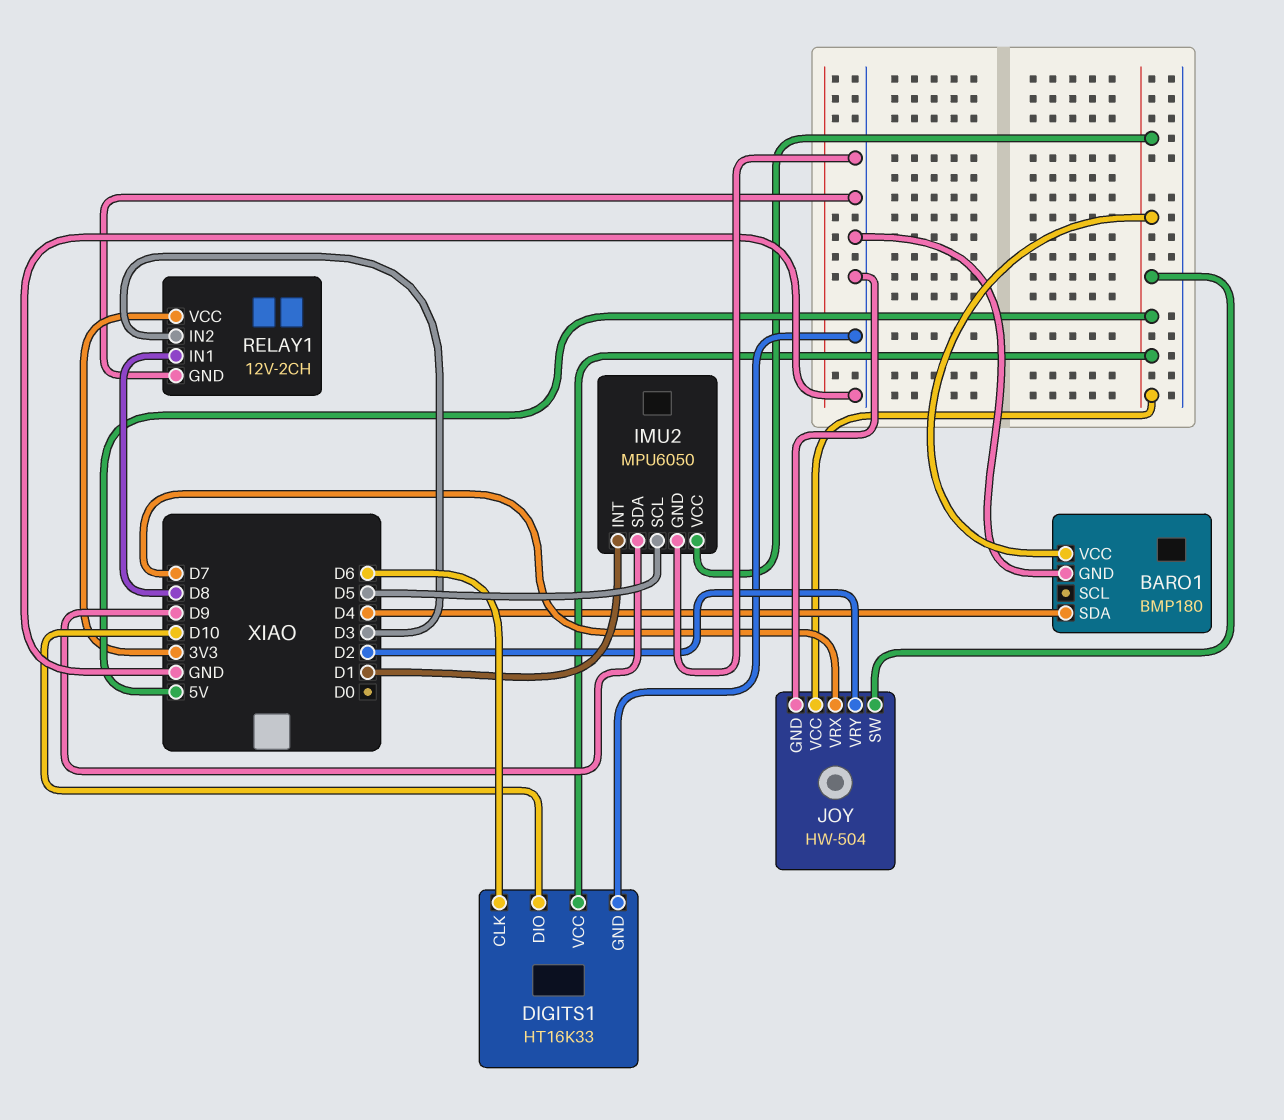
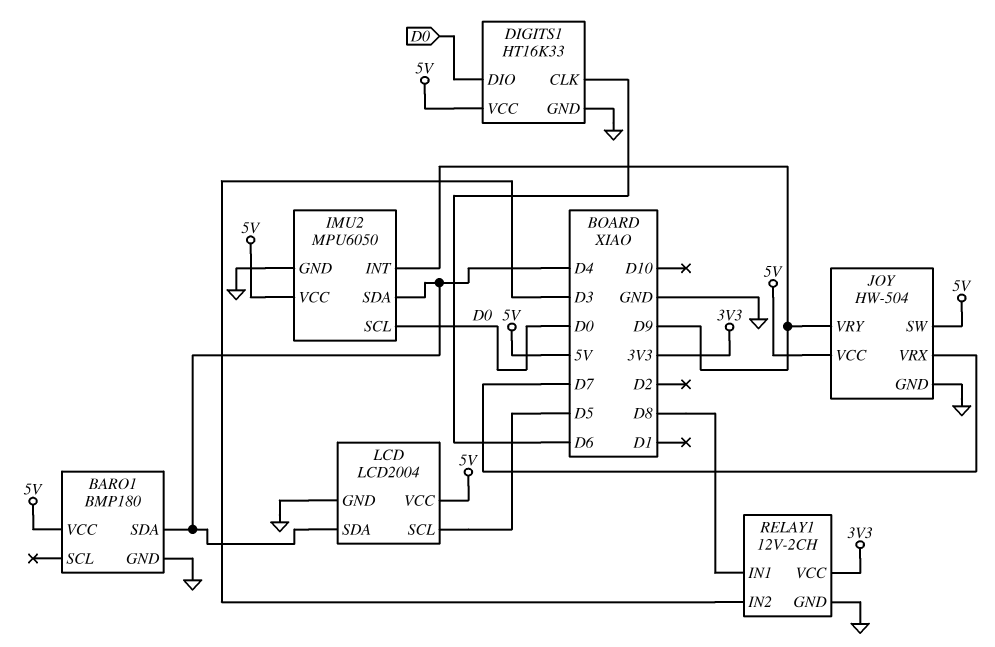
DIGITS1 pin DIO: D10 -> D0
IMU2 pin INT: D1 -> D9
IMU2 pin SCL: D5 -> D0
IMU2 pin SDA: D9 -> D4
JOY pin VRY: D2 -> D9
LCD: none -> LCD2004
LCD pin GND: none -> GND
LCD pin SCL: none -> D5
LCD pin SDA: none -> D4
LCD pin VCC: none -> 5V

